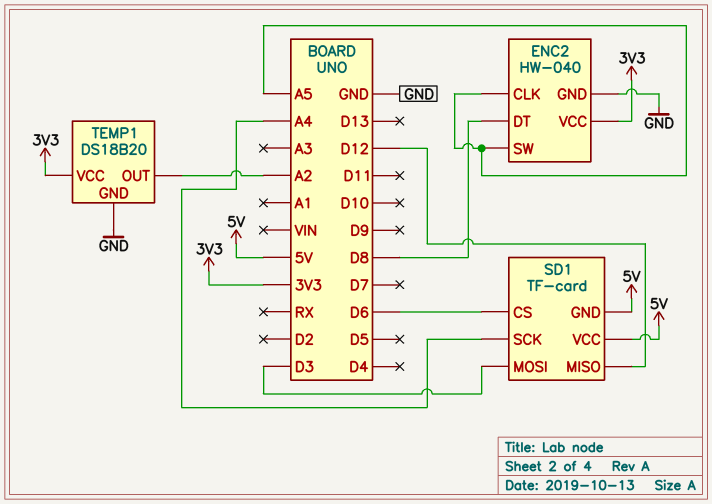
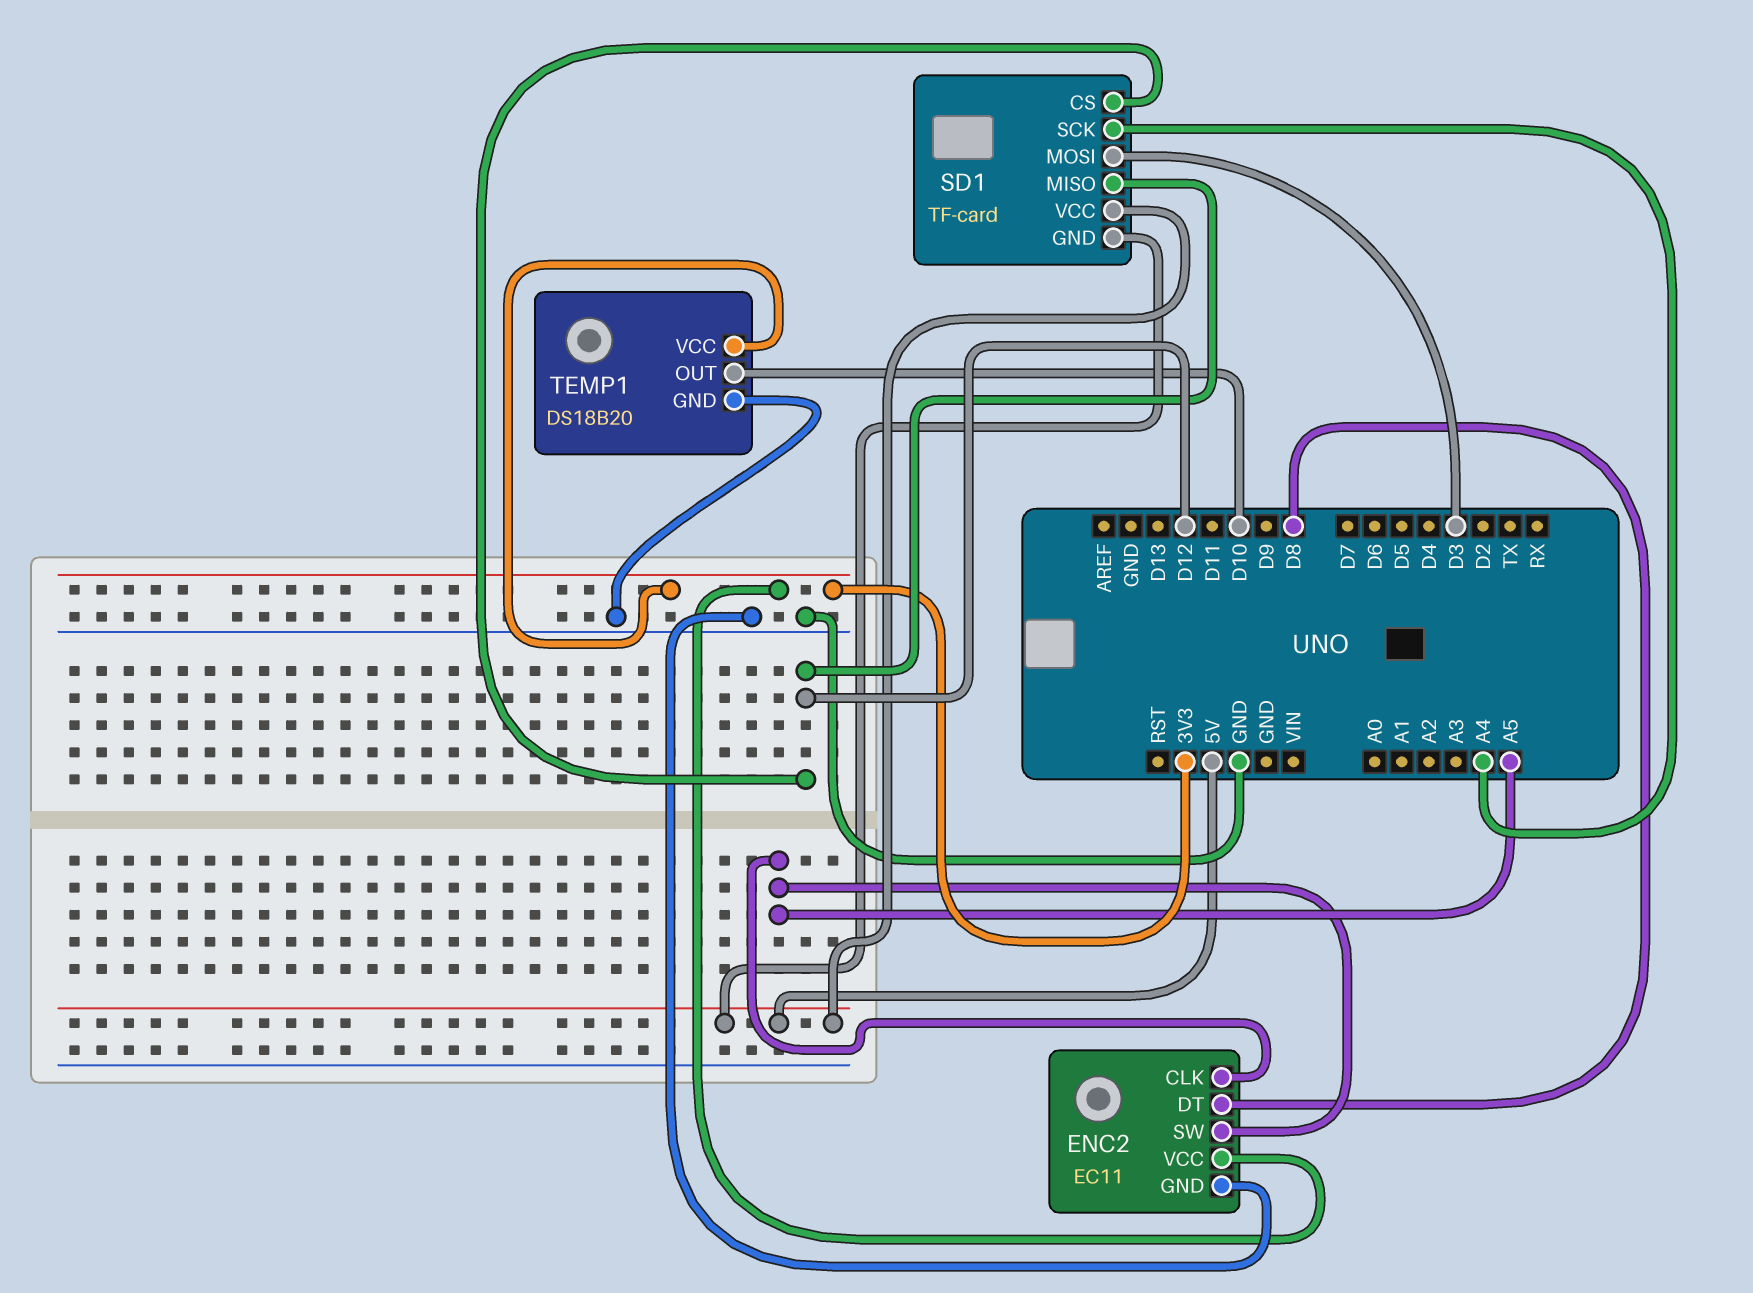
ENC2: HW-040 -> EC11
SD1 pin CS: D6 -> D12
TEMP1 pin OUT: A2 -> D10

